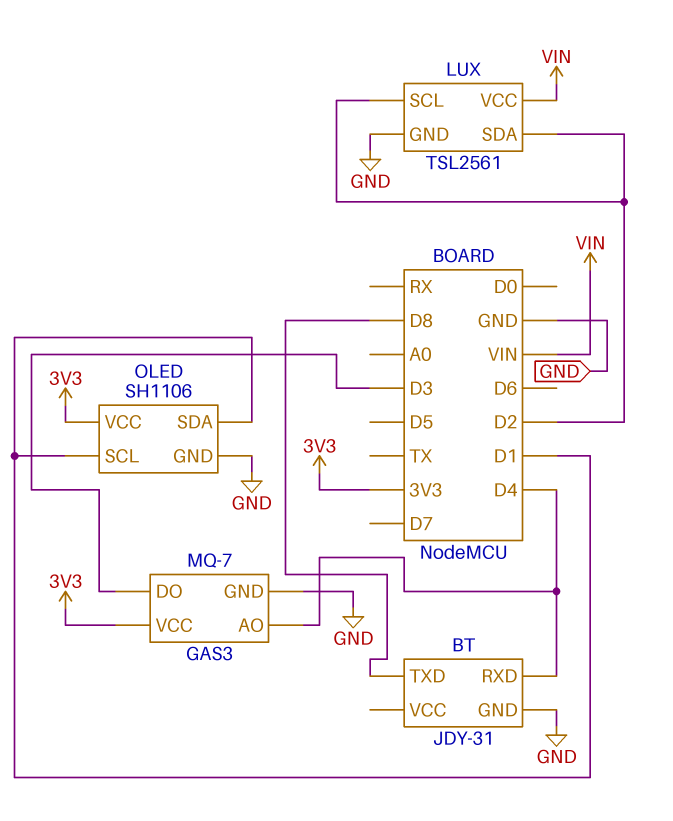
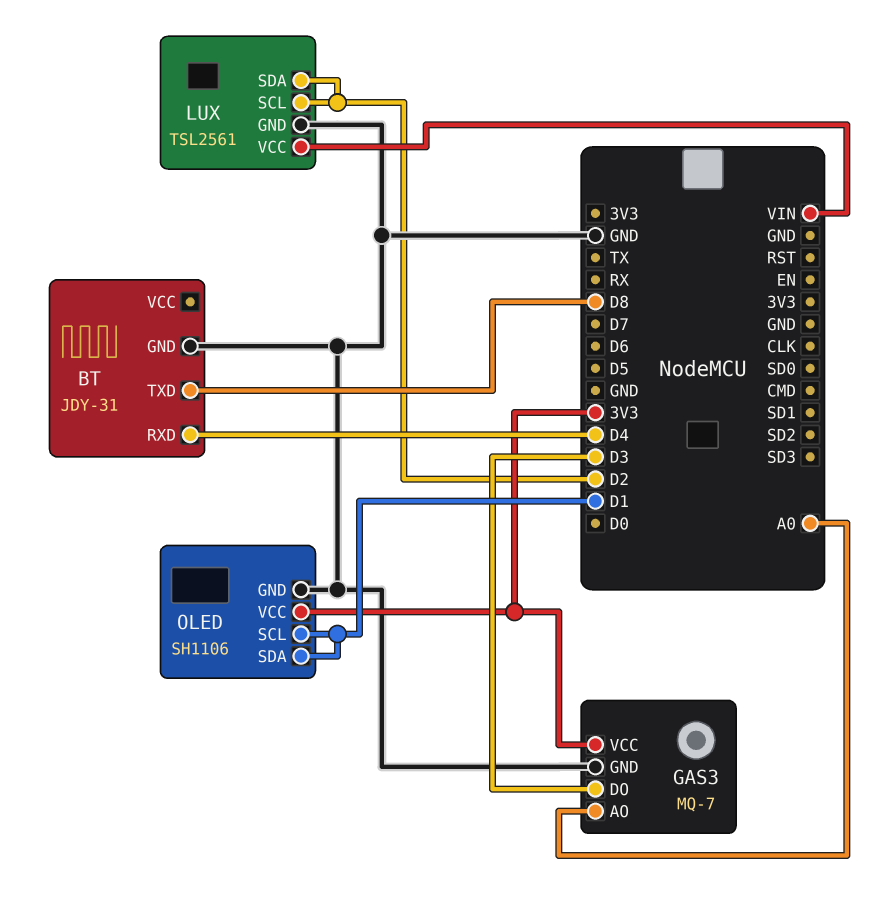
GAS3 pin AO: D4 -> A0

